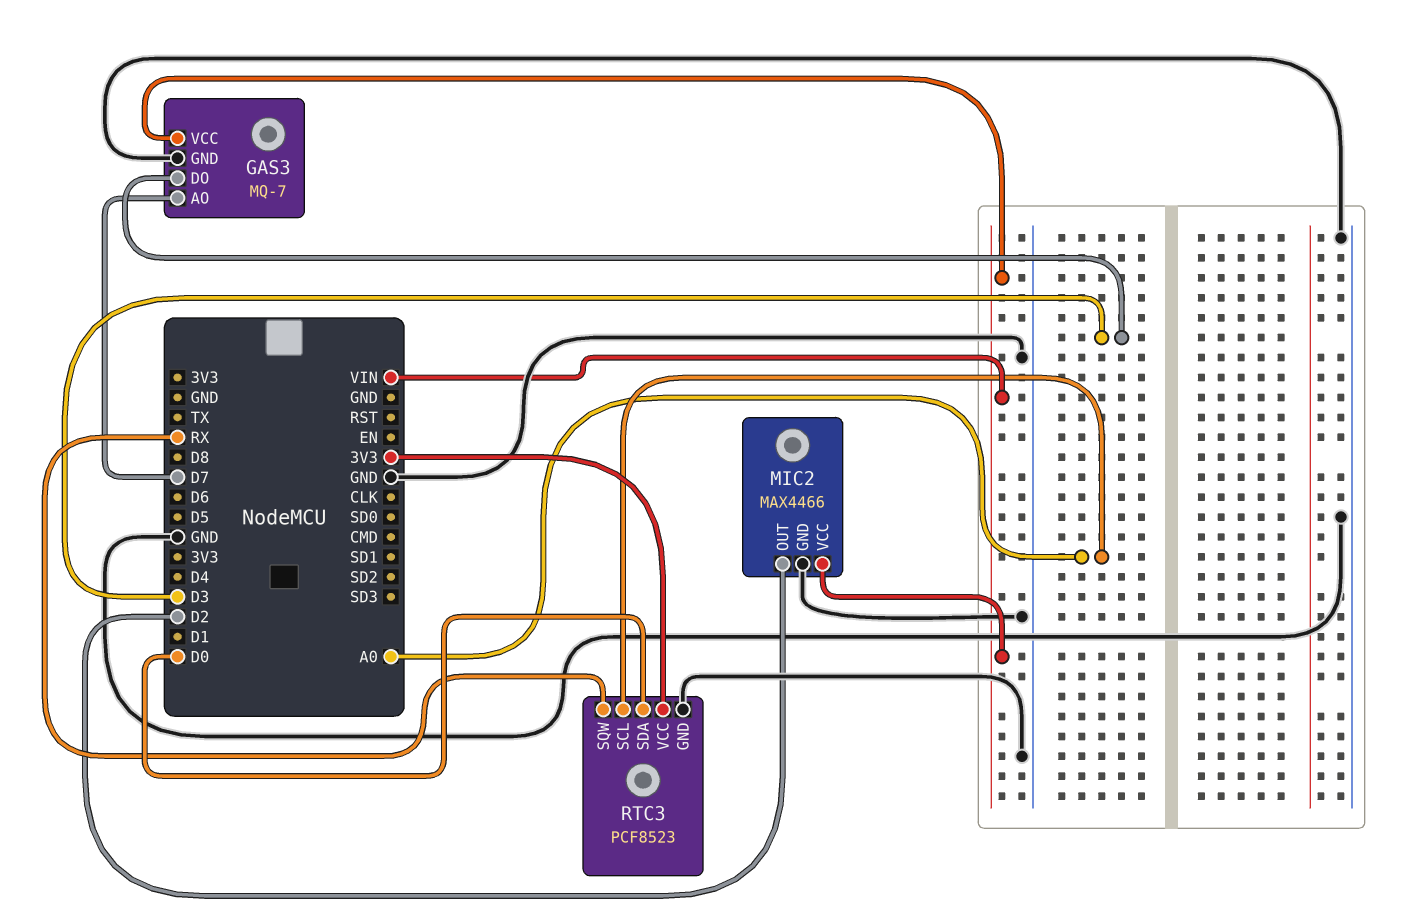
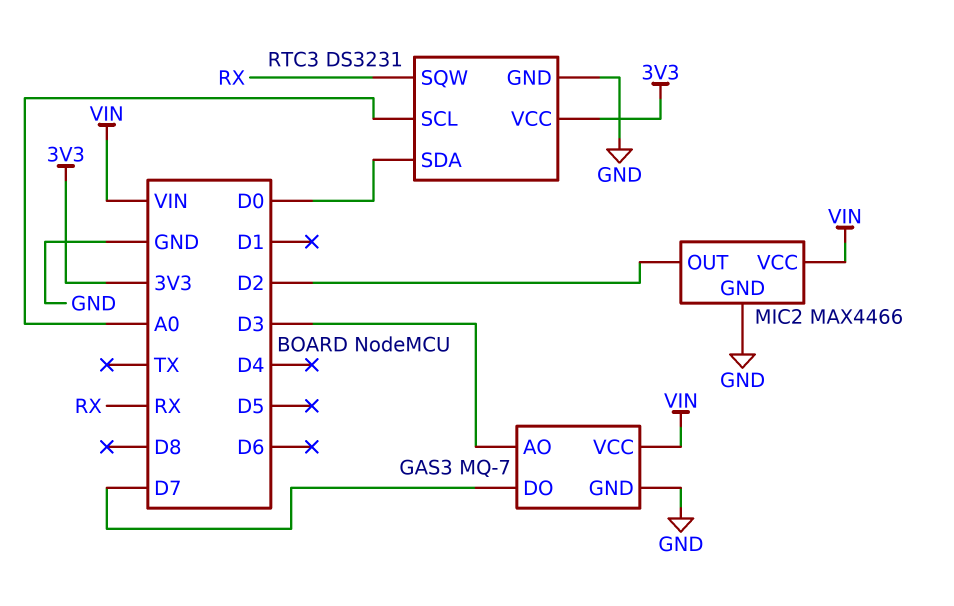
GAS3 pin AO: D7 -> D3
GAS3 pin DO: D3 -> D7
RTC3: PCF8523 -> DS3231

